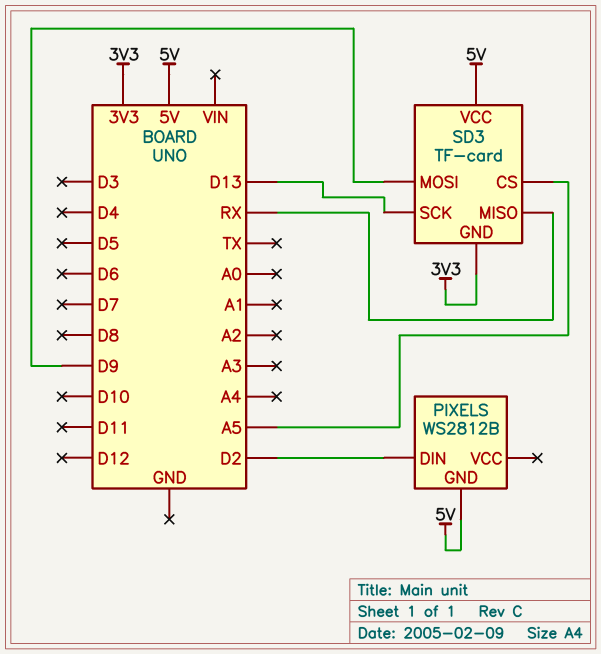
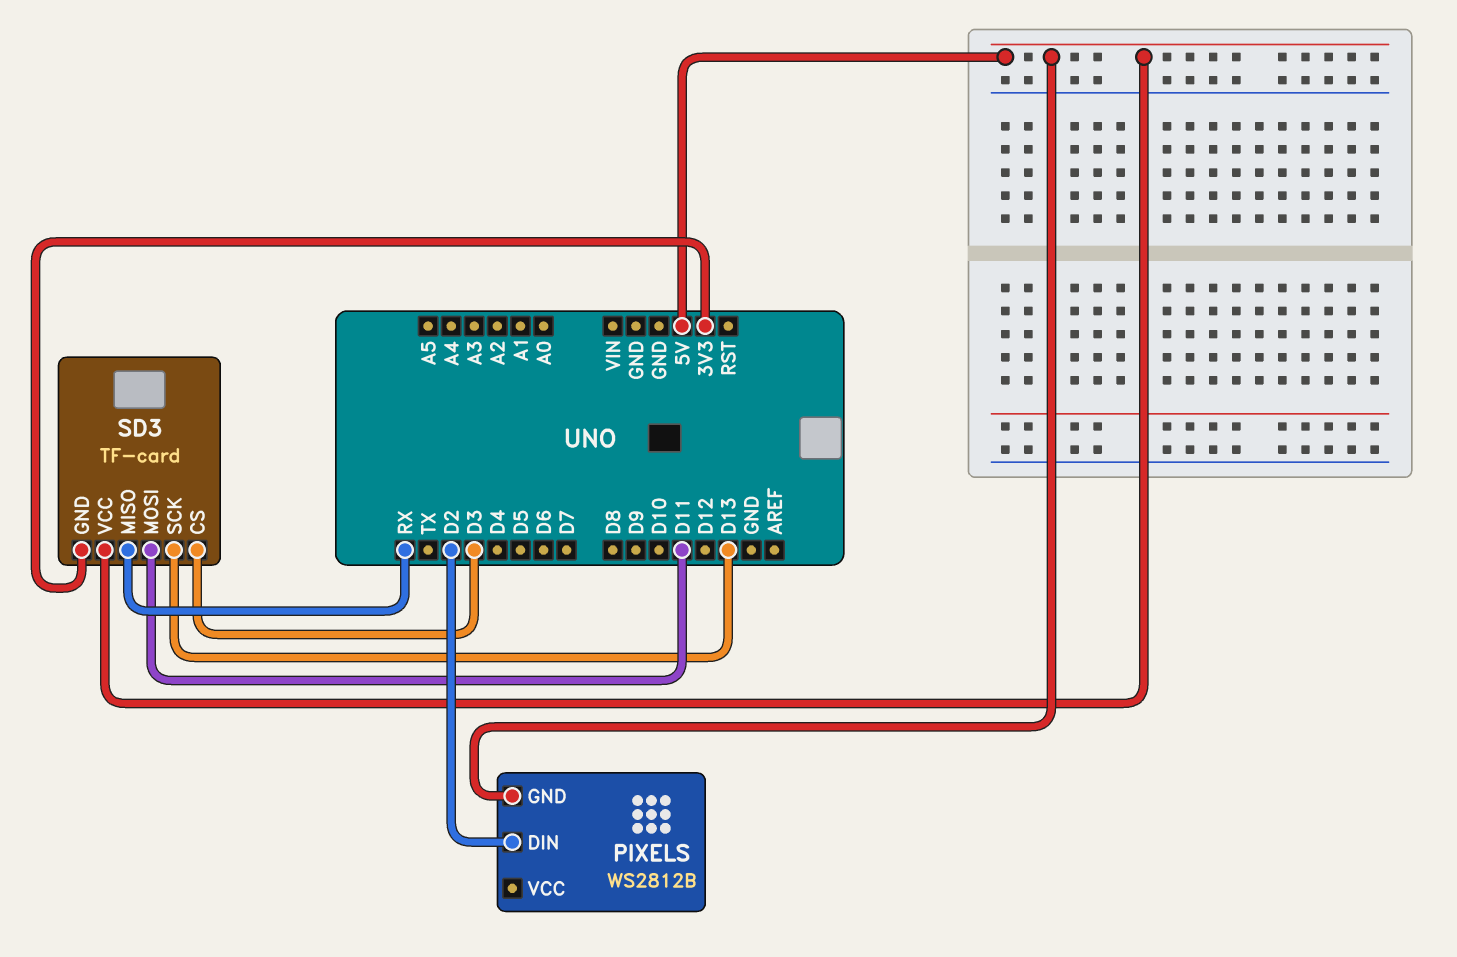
SD3 pin CS: A5 -> D3
SD3 pin MOSI: D9 -> D11

